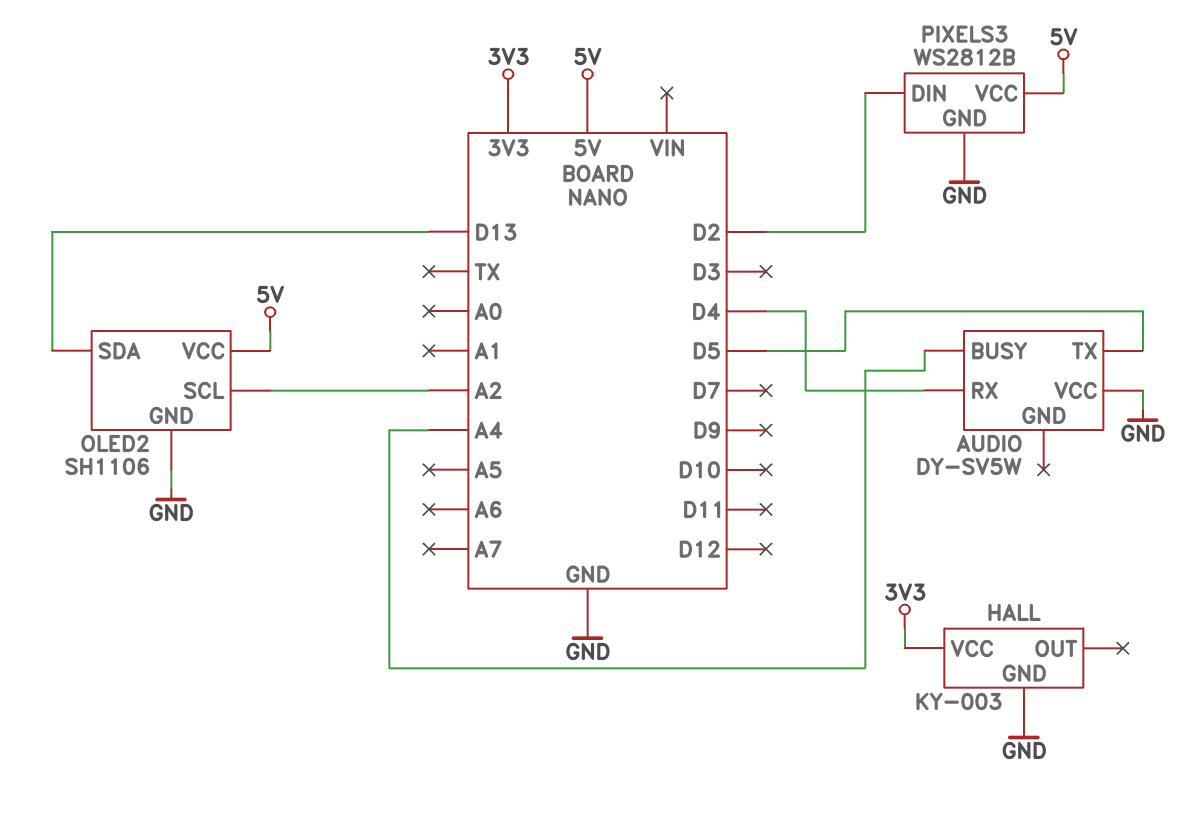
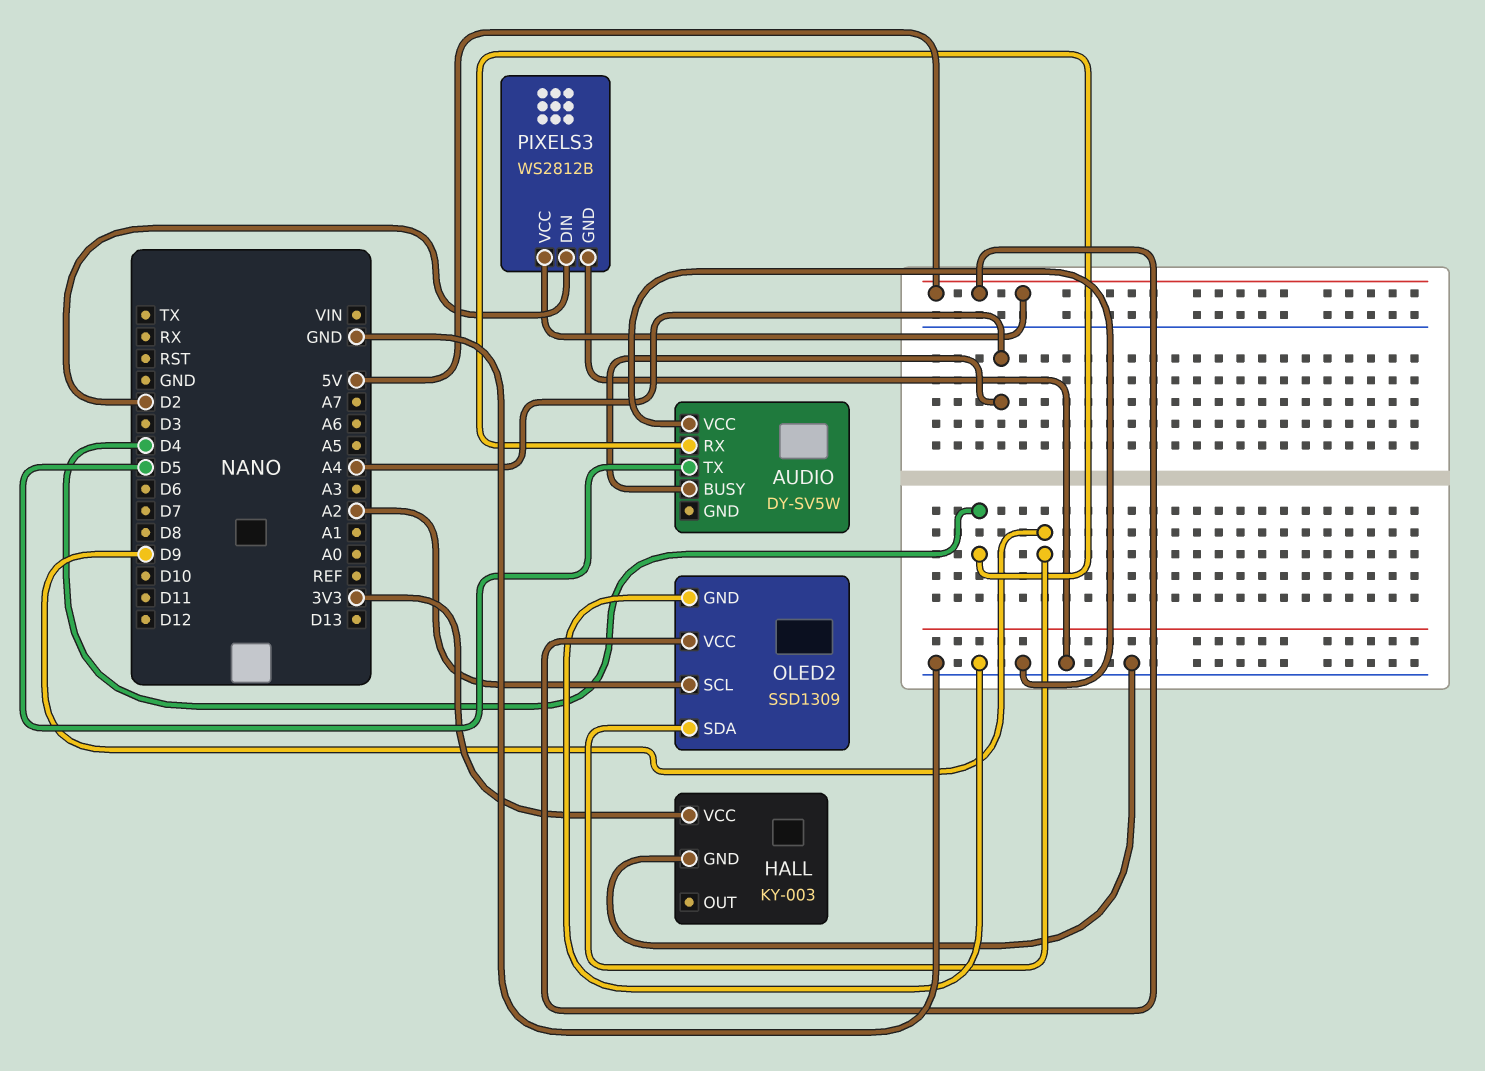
OLED2: SH1106 -> SSD1309
OLED2 pin SDA: D13 -> D9

